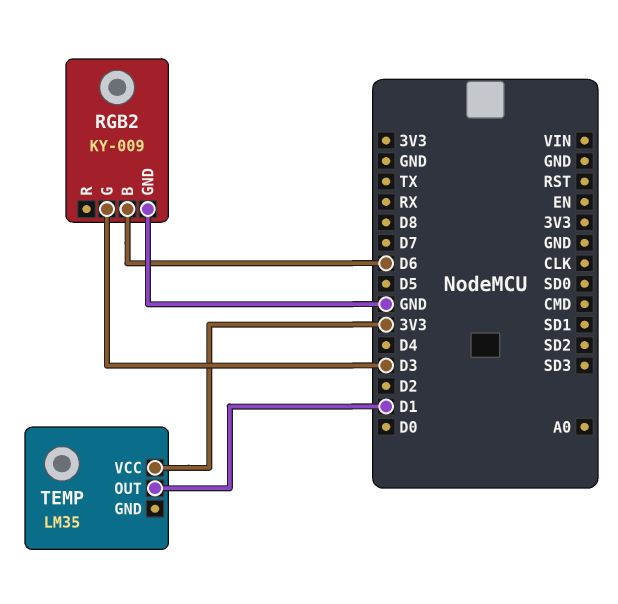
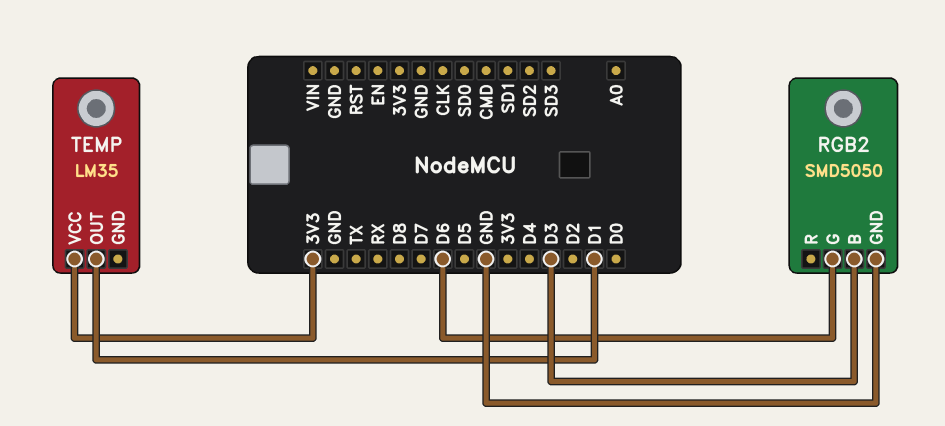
RGB2: KY-009 -> SMD5050
RGB2 pin B: D6 -> D3
RGB2 pin G: D3 -> D6

